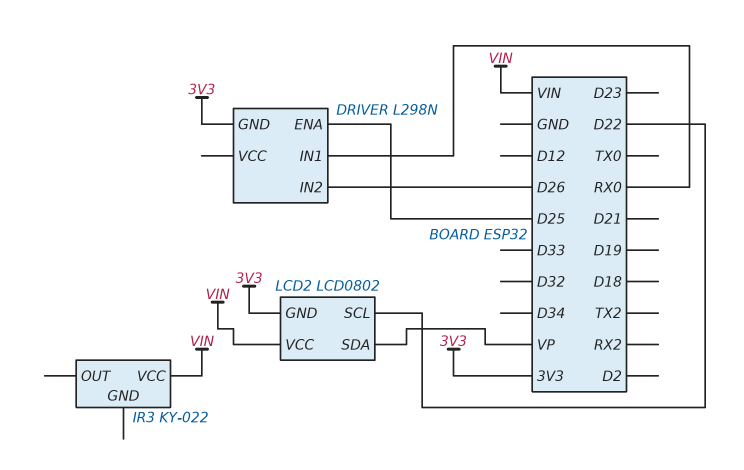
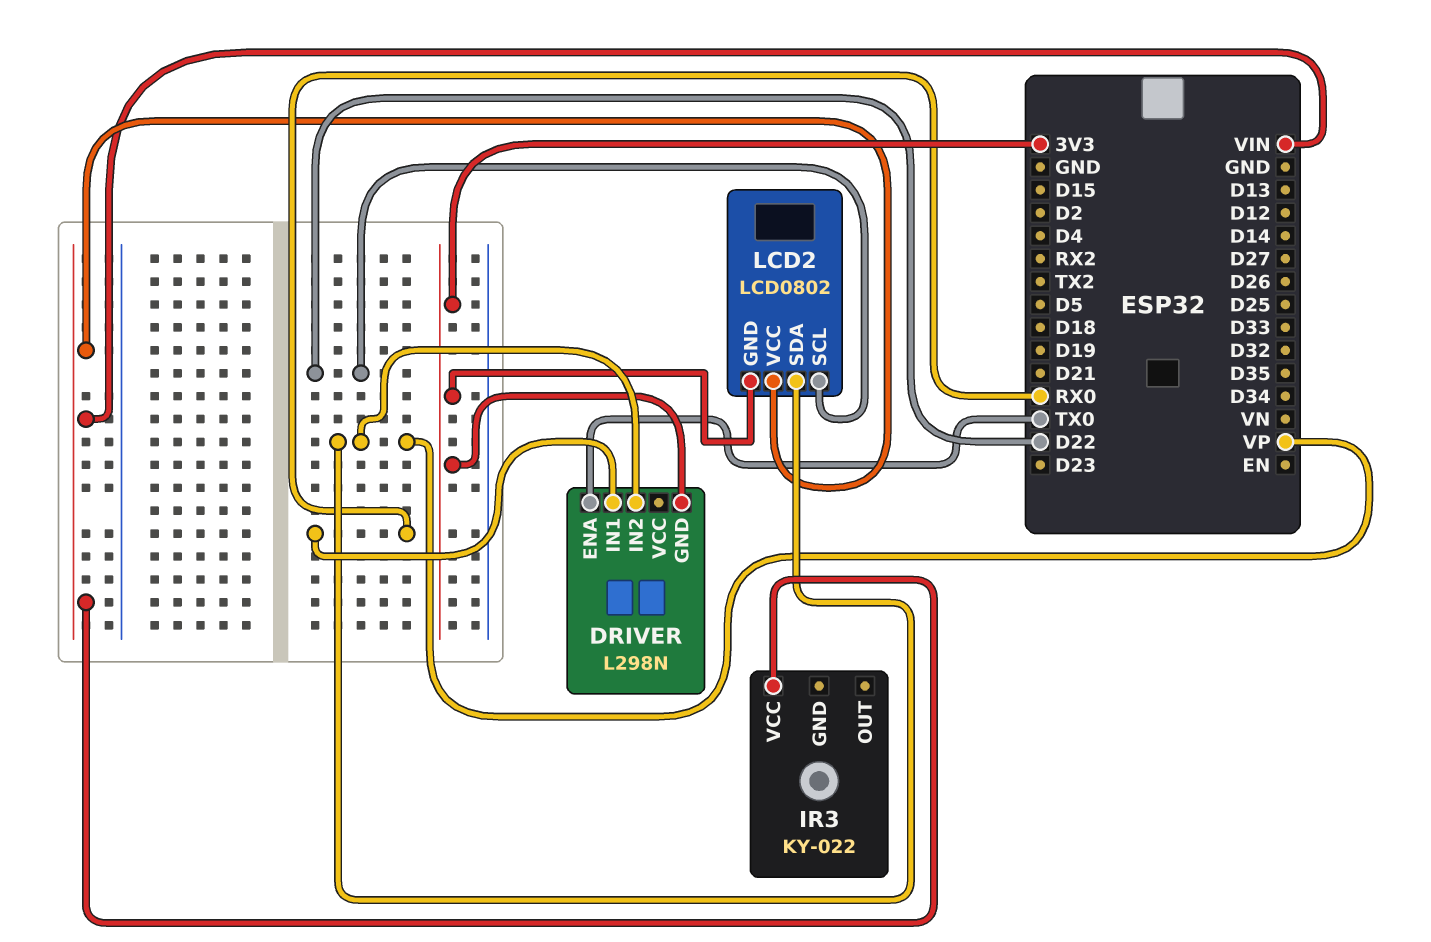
DRIVER pin ENA: D25 -> TX0
DRIVER pin IN2: D26 -> VP

